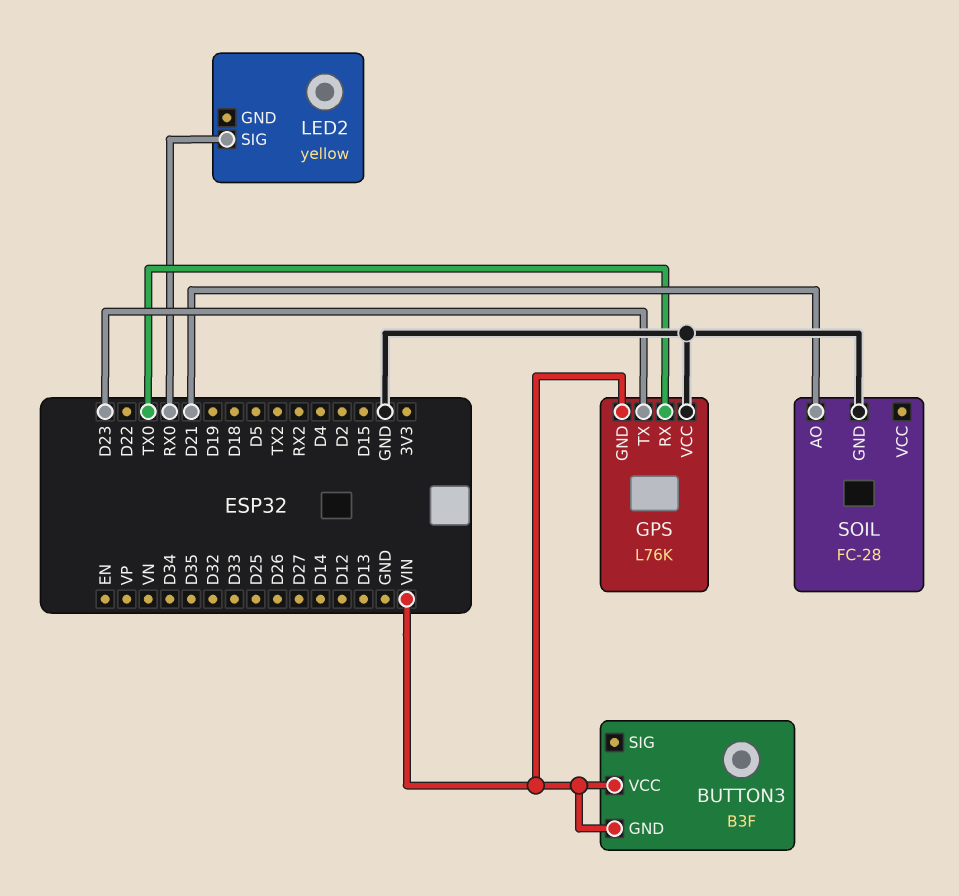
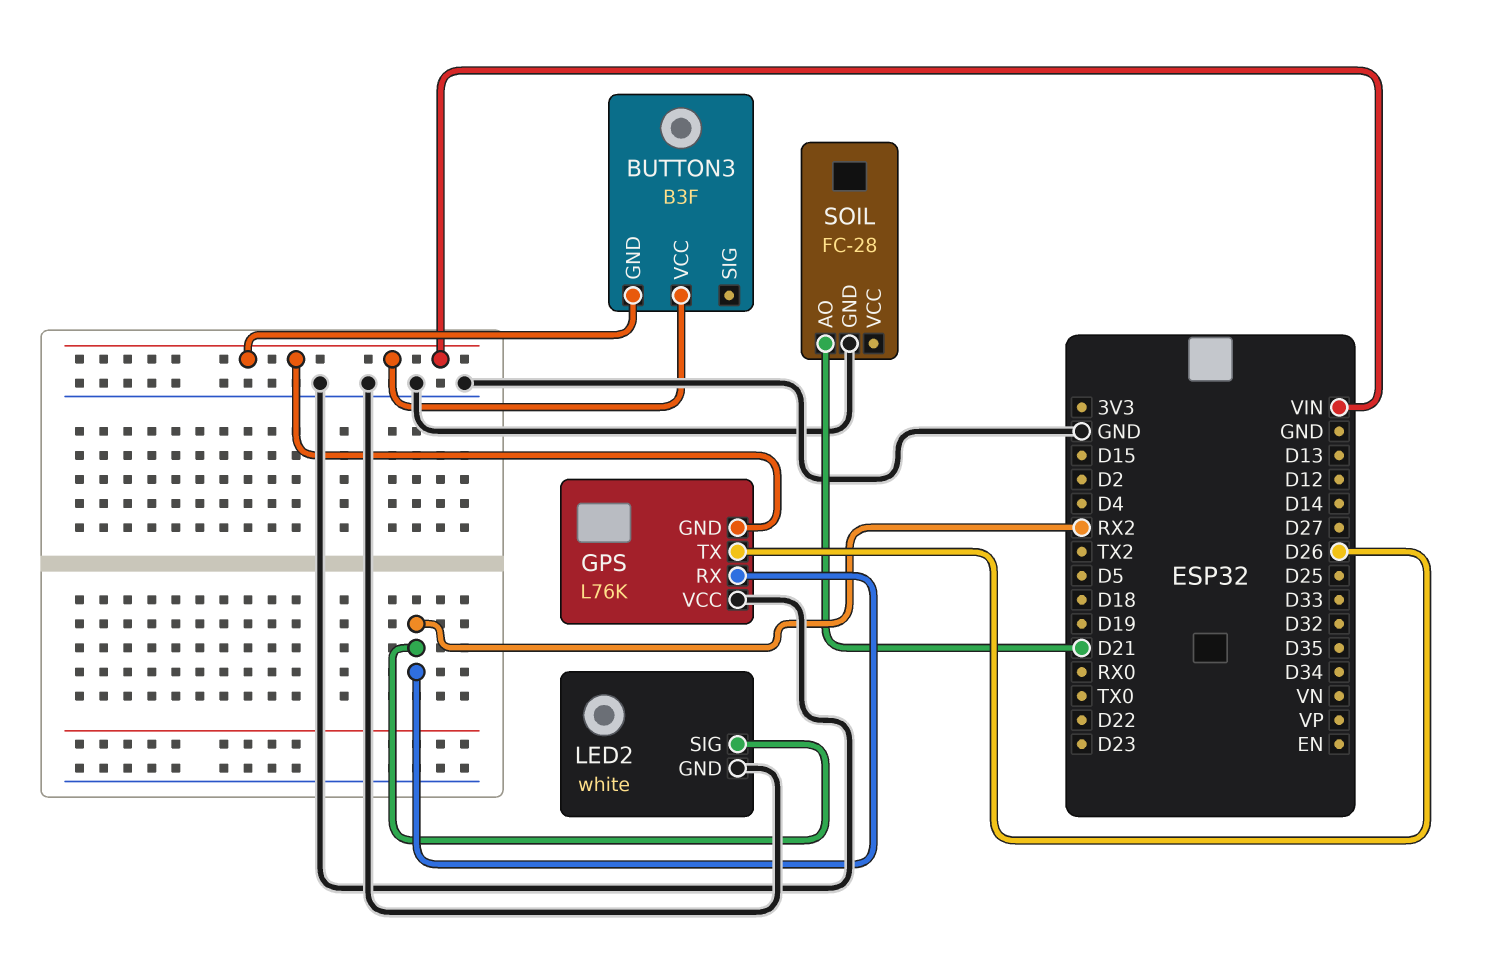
GPS pin RX: TX0 -> RX2
GPS pin TX: D23 -> D26
LED2: yellow -> white
LED2 pin GND: none -> GND
LED2 pin SIG: RX0 -> RX2

